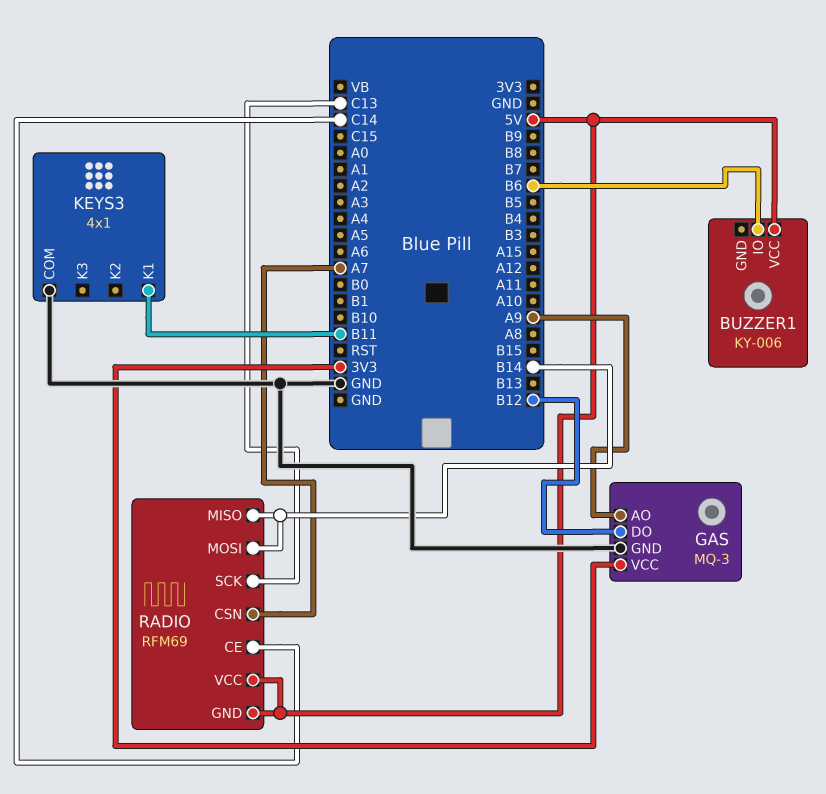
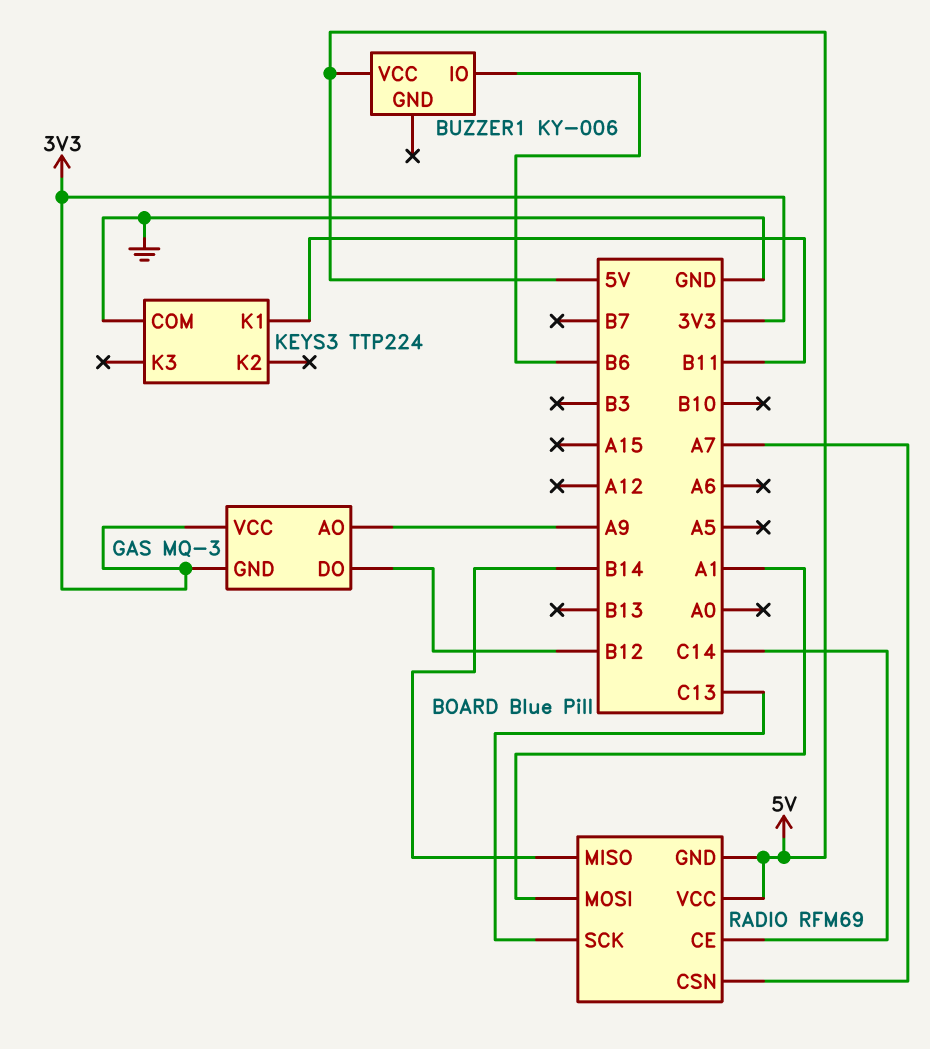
GAS pin GND: GND -> 3V3
KEYS3: 4x1 -> TTP224
RADIO pin MOSI: B14 -> A1

